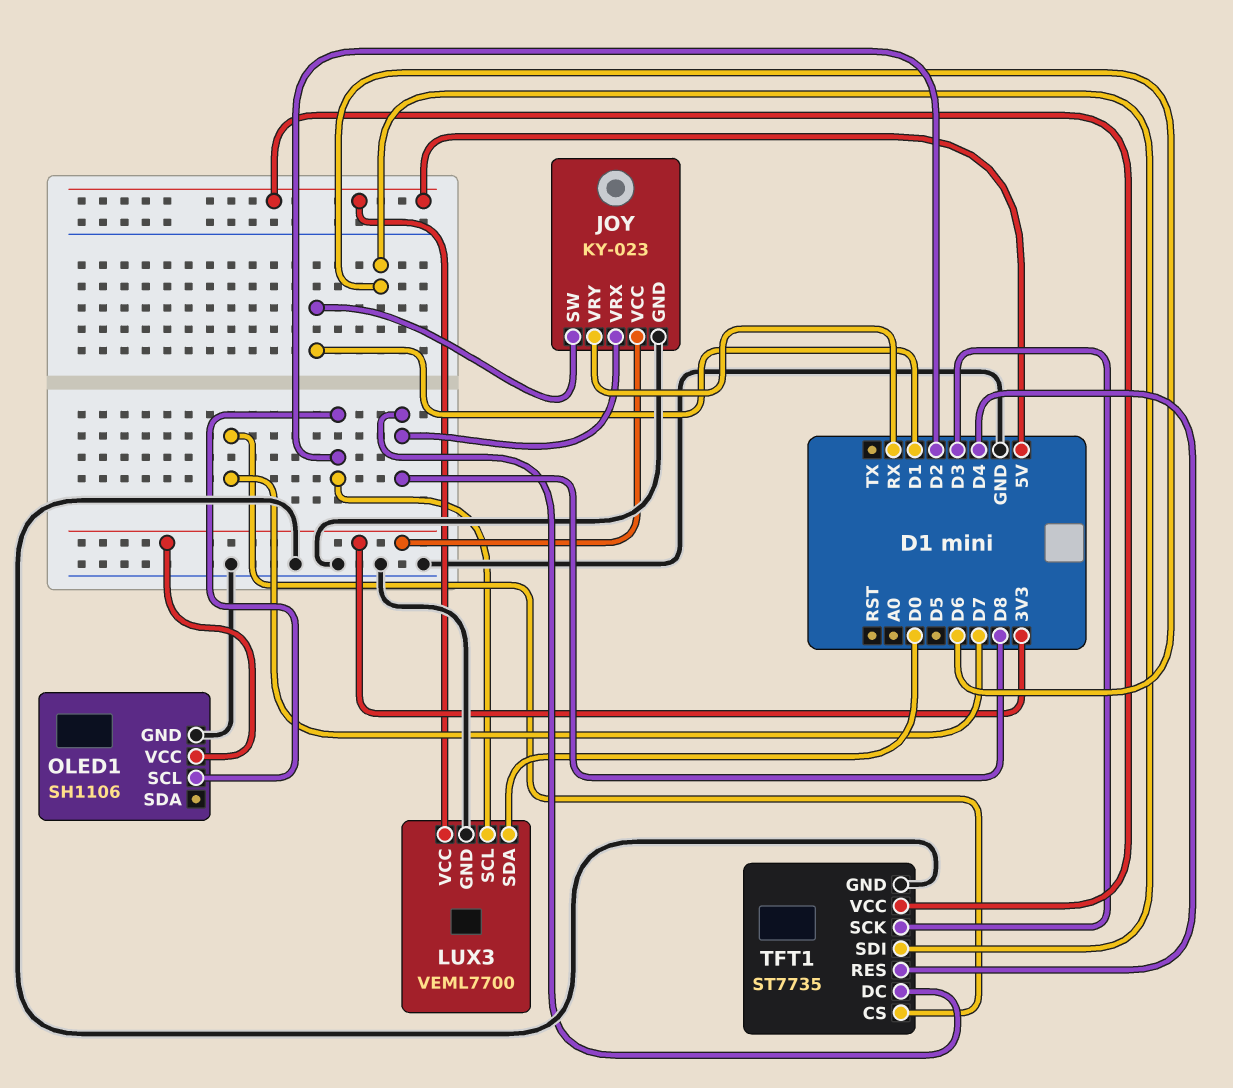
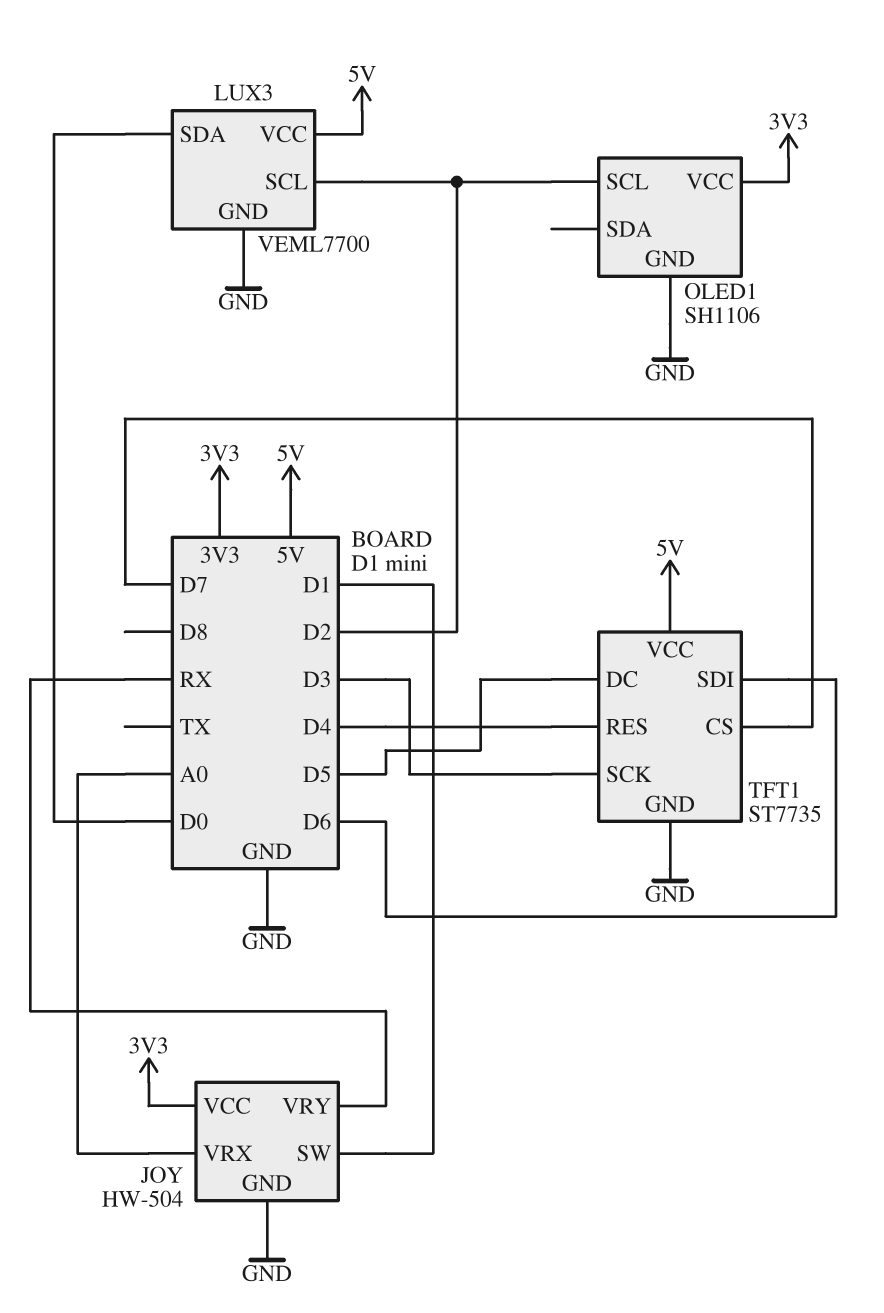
JOY: KY-023 -> HW-504
JOY pin VRX: D8 -> A0
TFT1 pin DC: D8 -> D5

